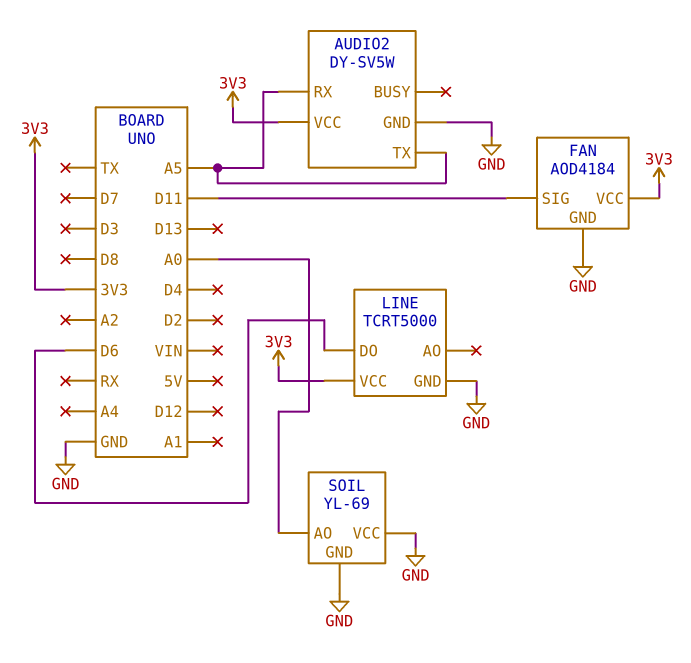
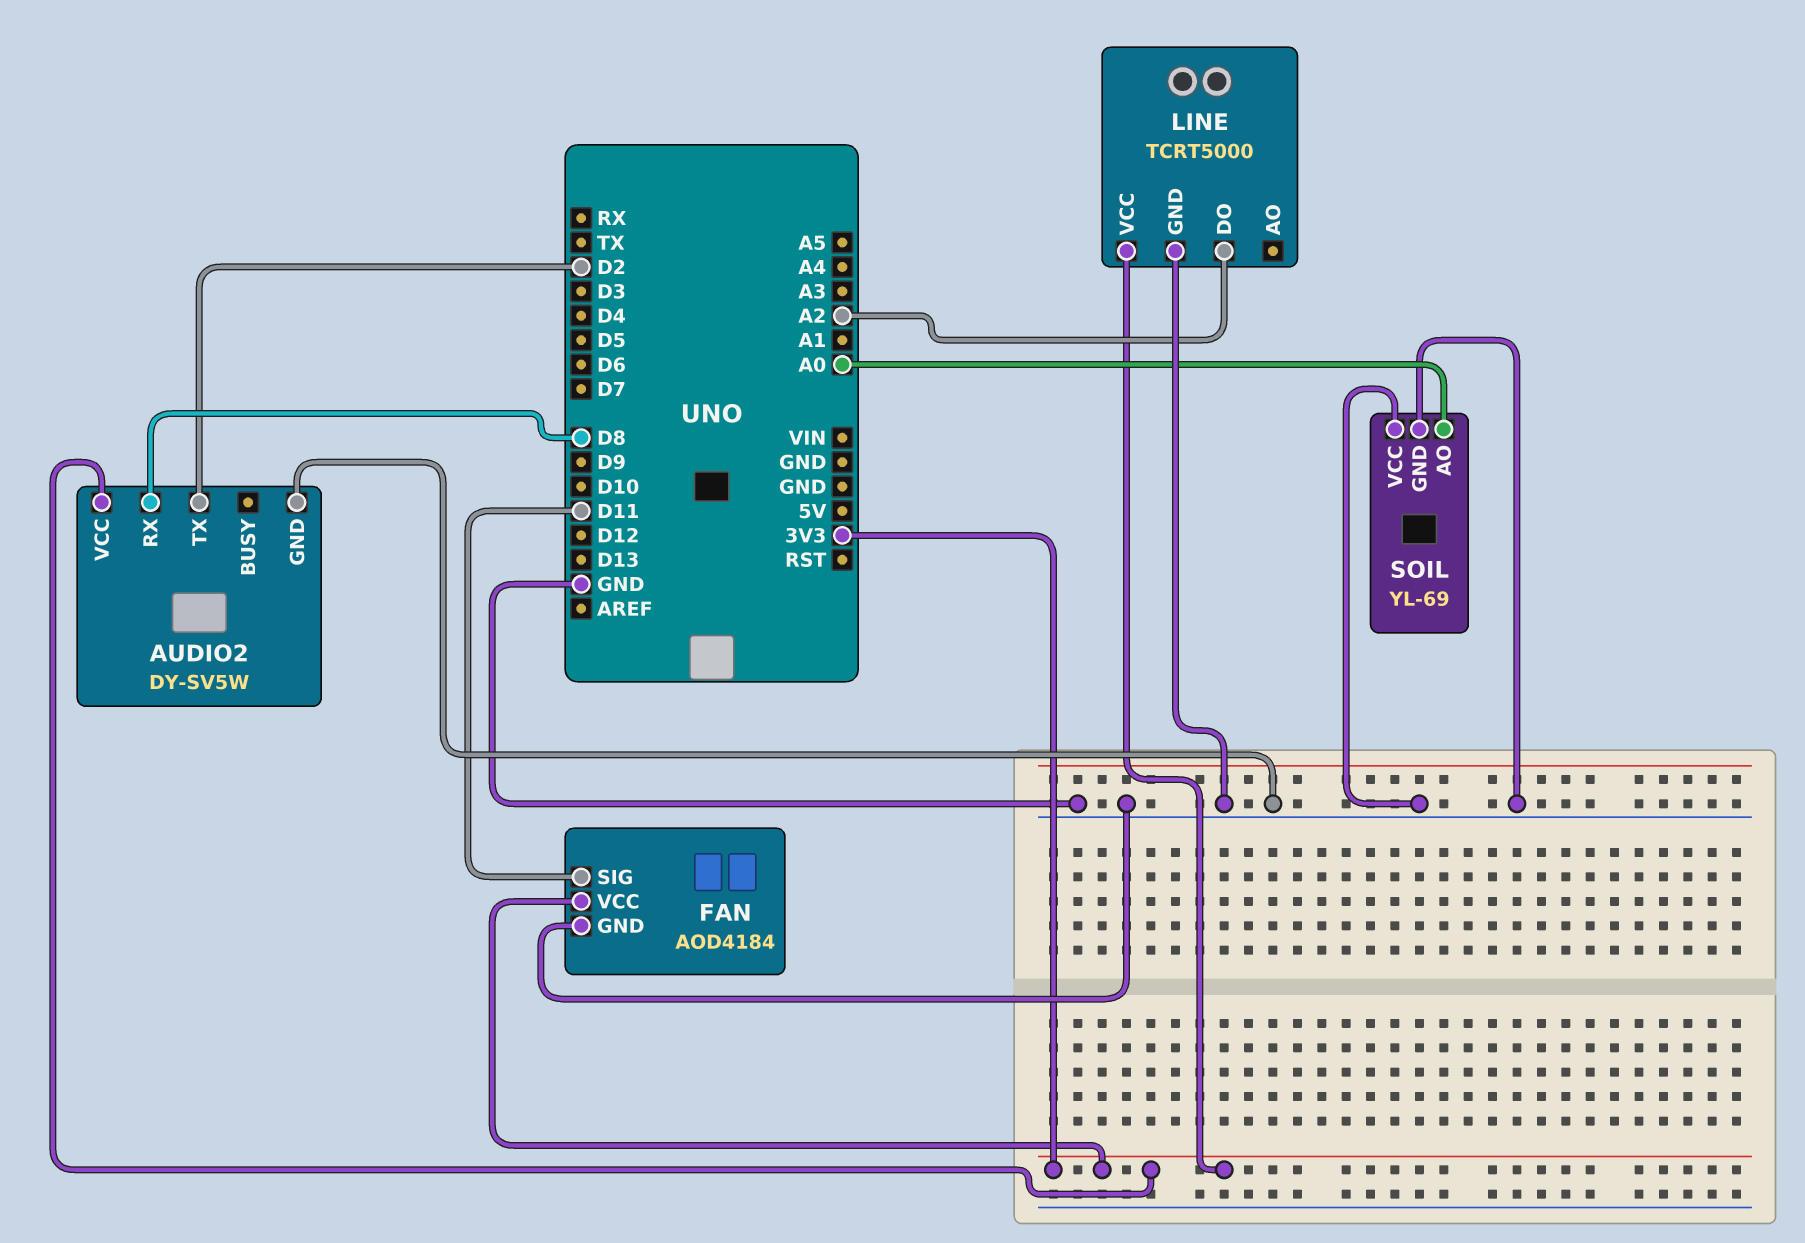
AUDIO2 pin RX: A5 -> D8
AUDIO2 pin TX: A5 -> D2
LINE pin DO: D6 -> A2

